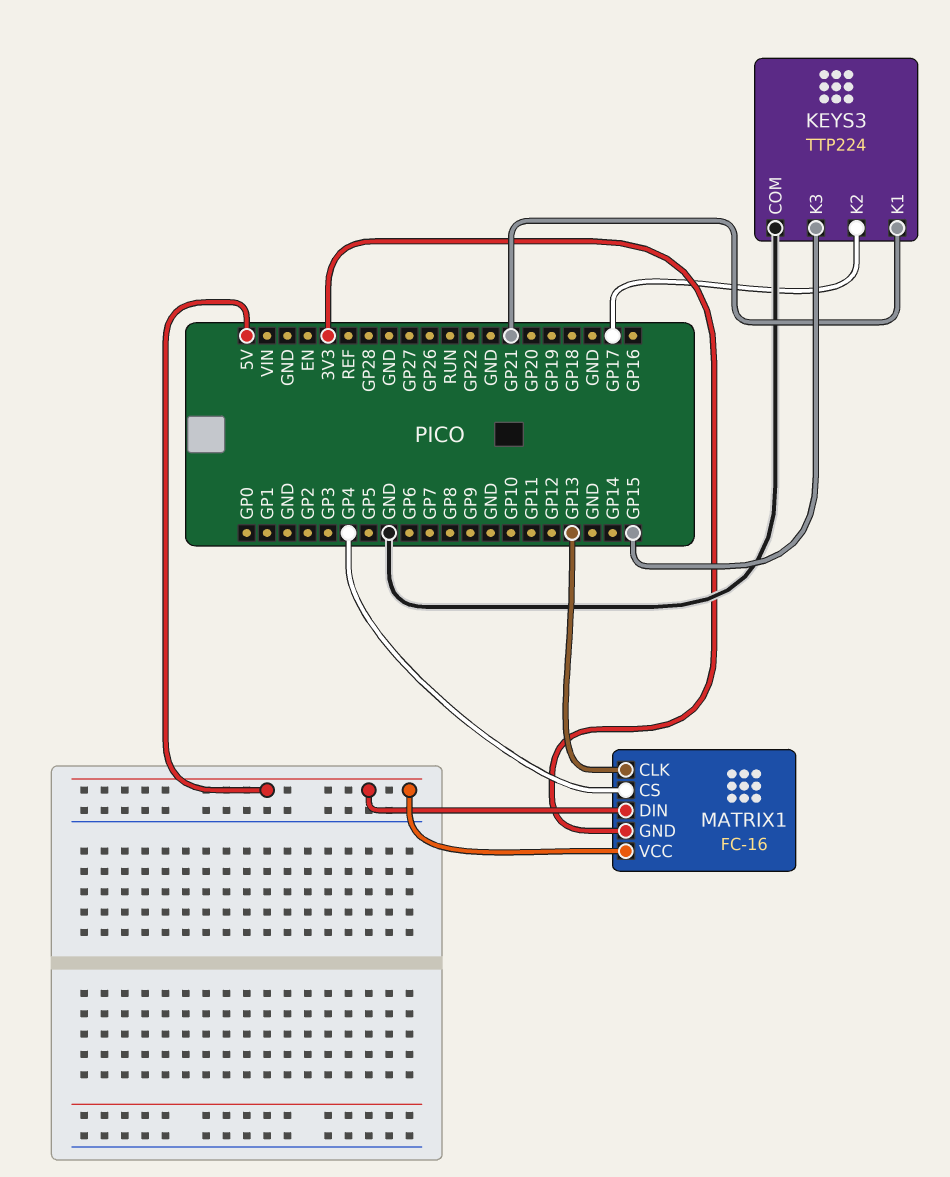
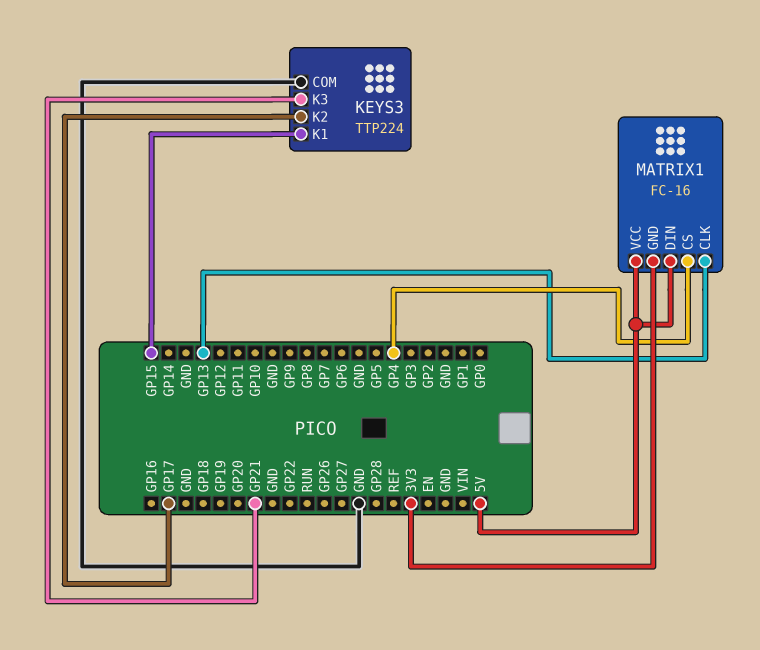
KEYS3 pin K1: GP21 -> GP15
KEYS3 pin K3: GP15 -> GP21

